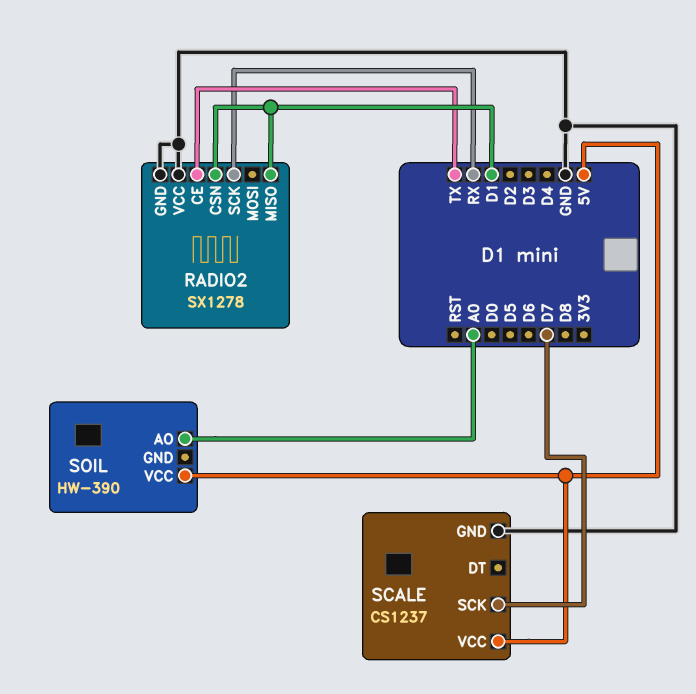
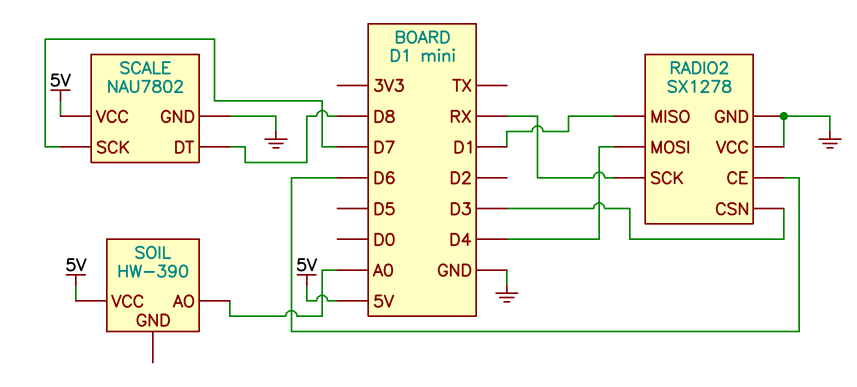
RADIO2 pin CE: TX -> D6
RADIO2 pin CSN: D1 -> D3
RADIO2 pin MOSI: none -> D4
SCALE: CS1237 -> NAU7802
SCALE pin DT: none -> D8

